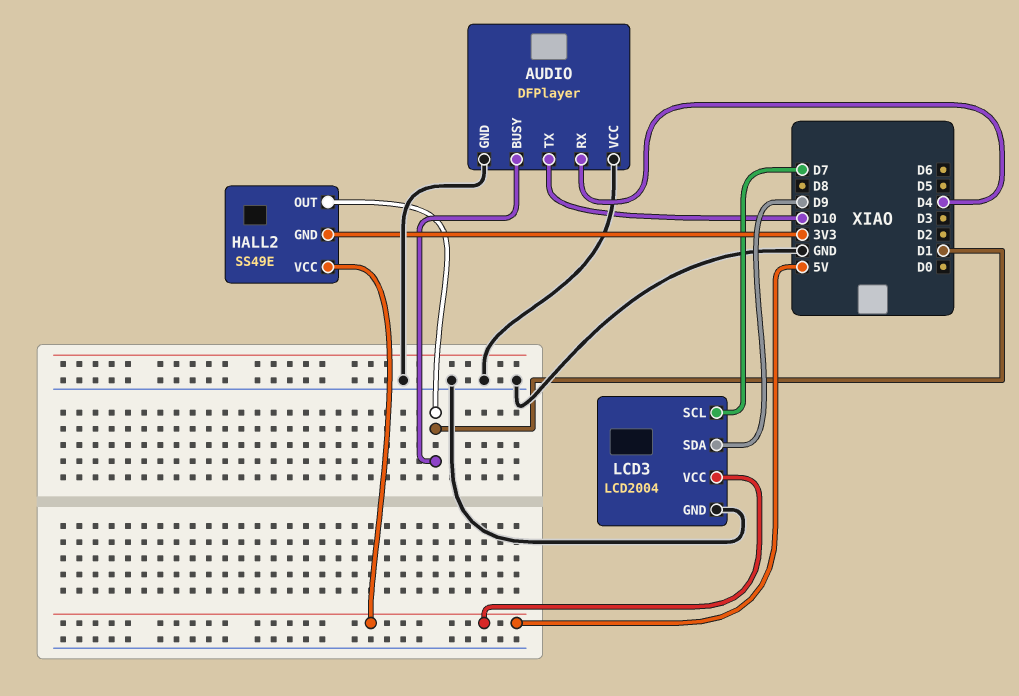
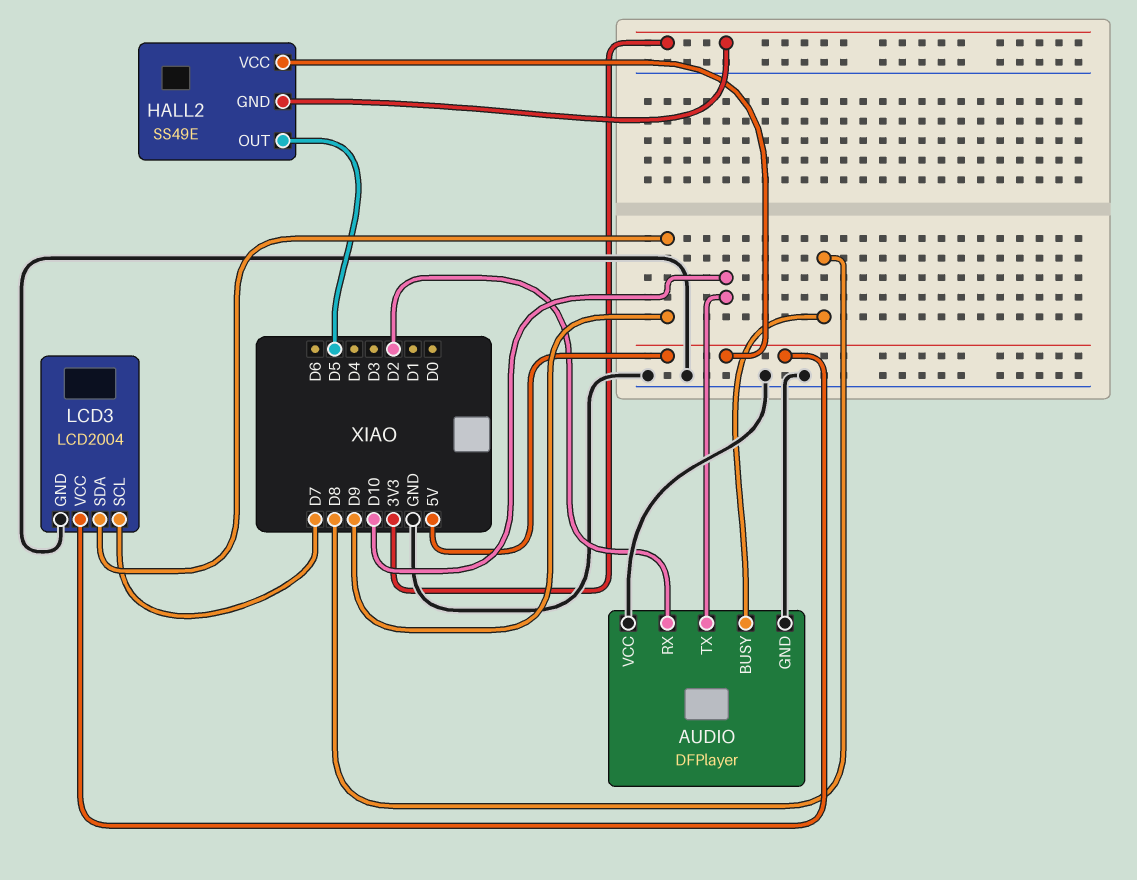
AUDIO pin BUSY: D1 -> D8
AUDIO pin RX: D4 -> D2
HALL2 pin OUT: D1 -> D5

